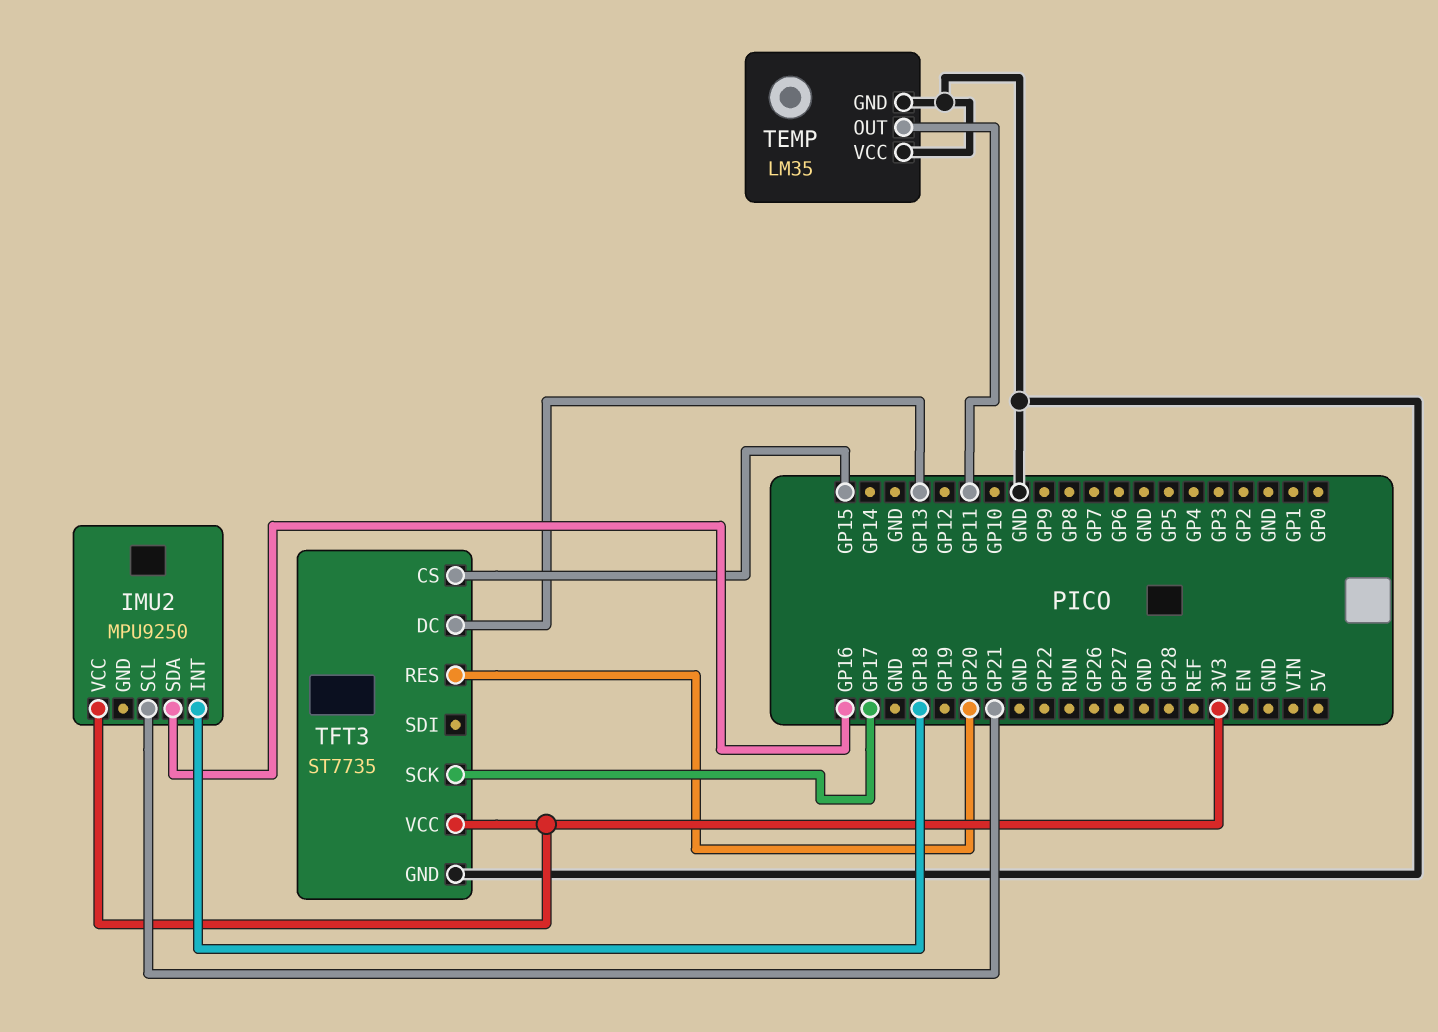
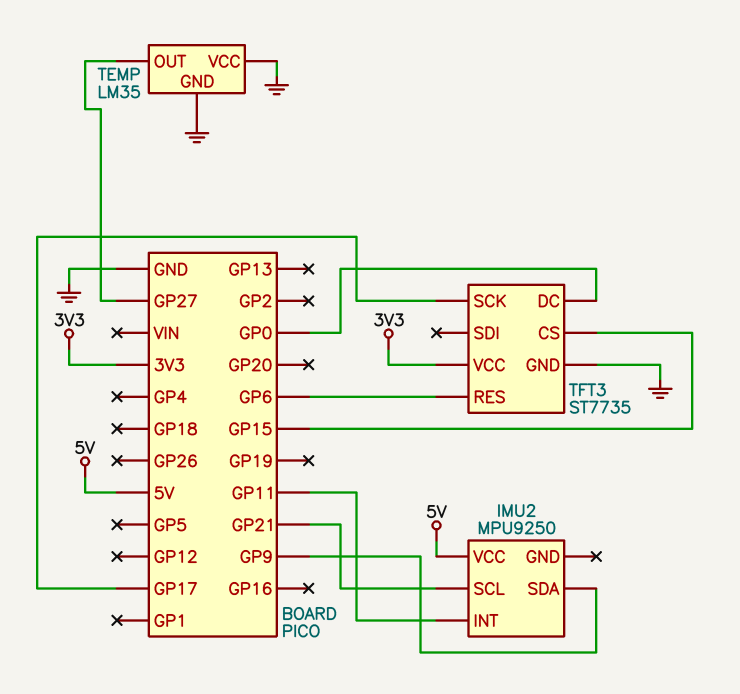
IMU2 pin INT: GP18 -> GP11
IMU2 pin SDA: GP16 -> GP9
IMU2 pin VCC: 3V3 -> 5V
TEMP pin OUT: GP11 -> GP27
TFT3 pin DC: GP13 -> GP0
TFT3 pin RES: GP20 -> GP6

